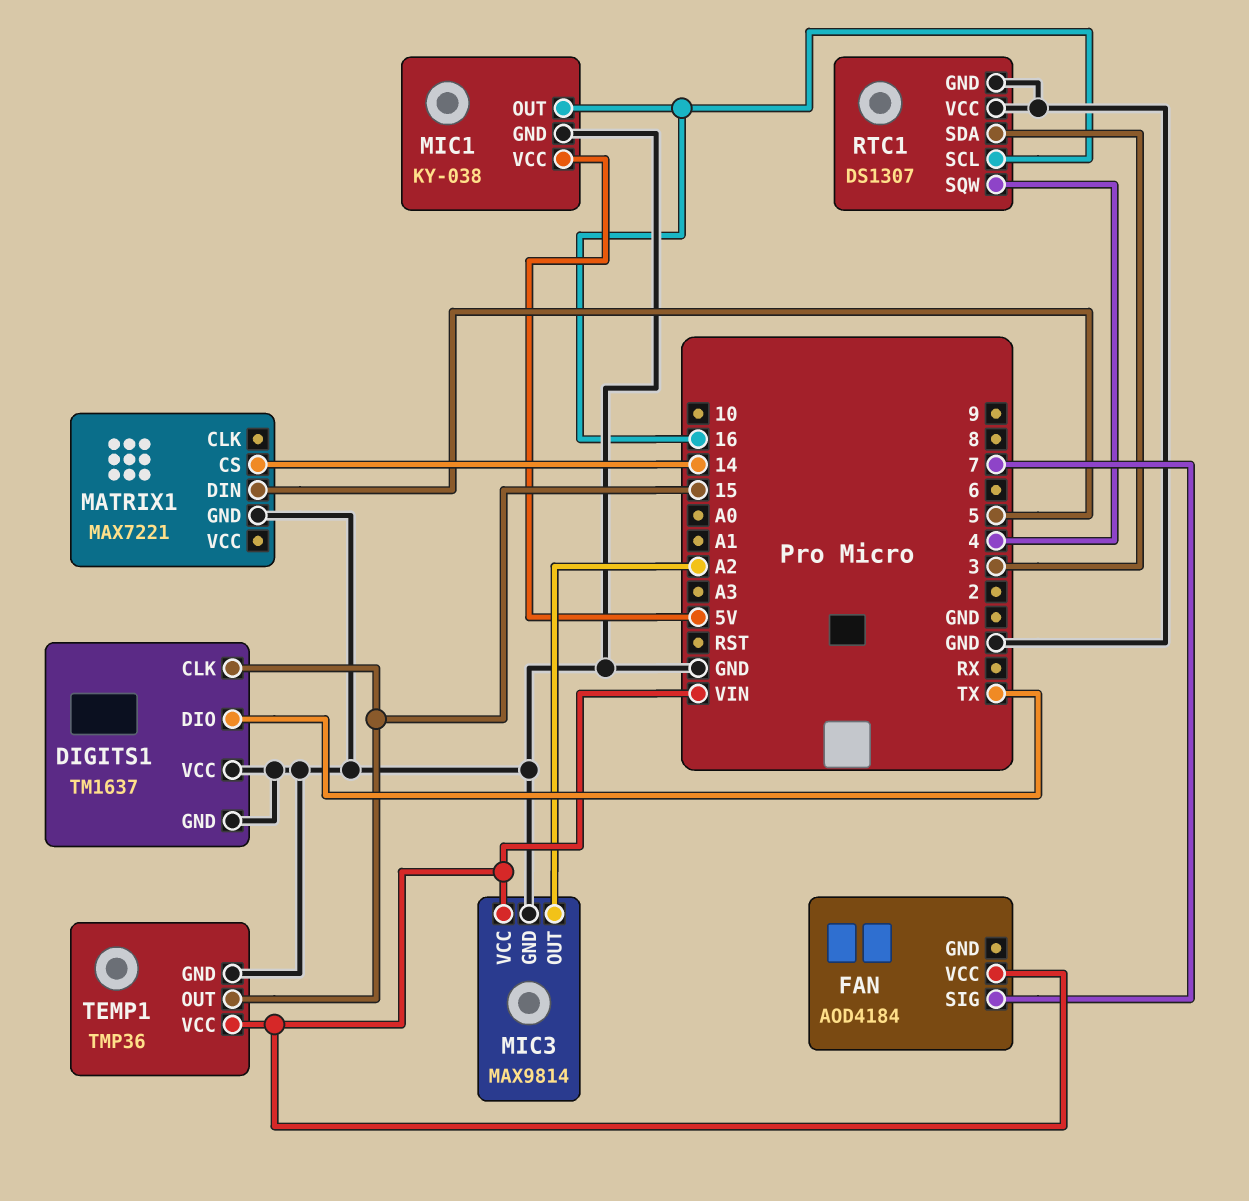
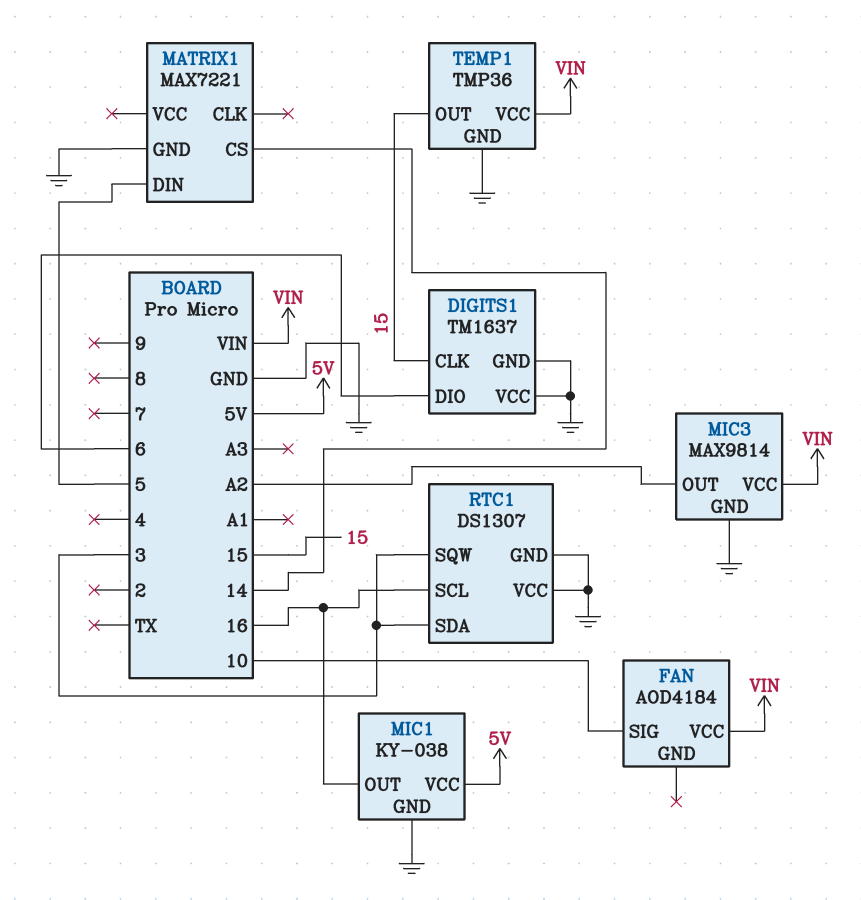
DIGITS1 pin DIO: TX -> 6
FAN pin SIG: 7 -> 10
RTC1 pin SQW: 4 -> 3

